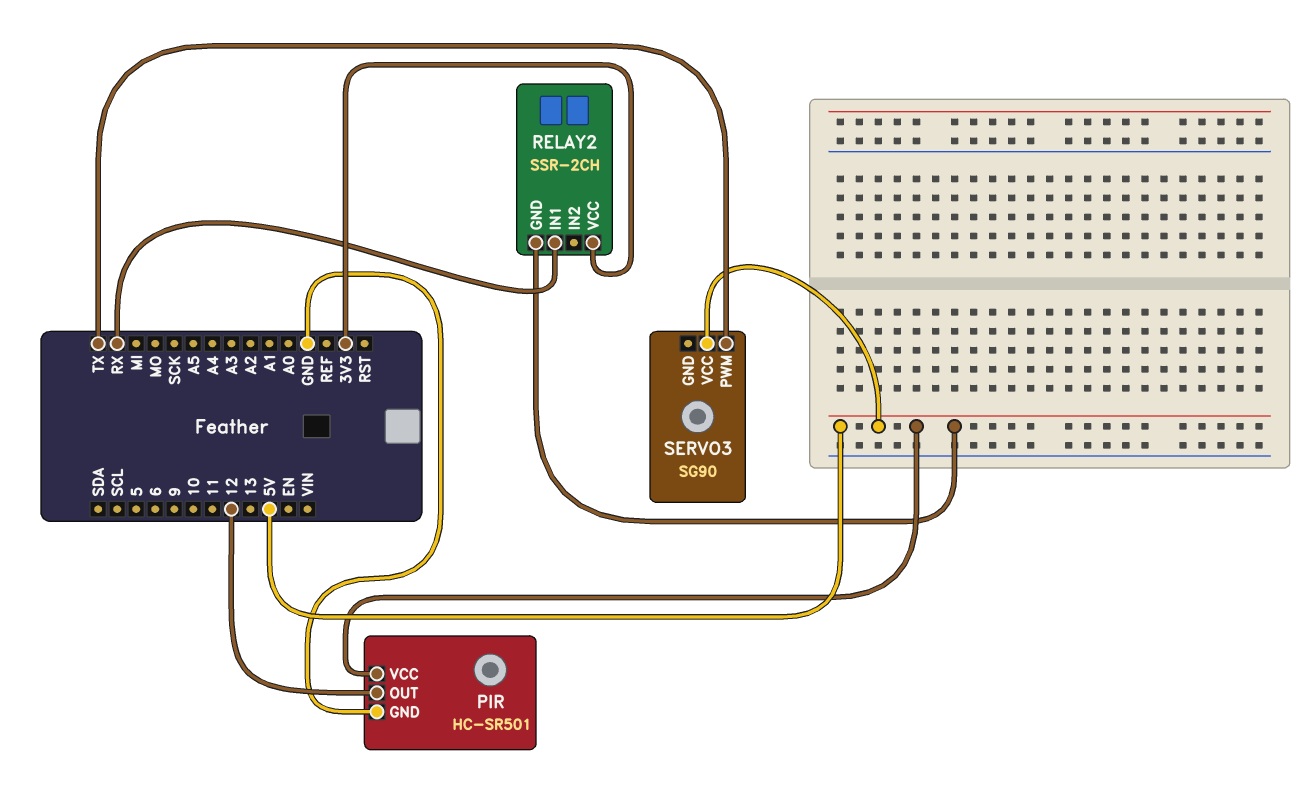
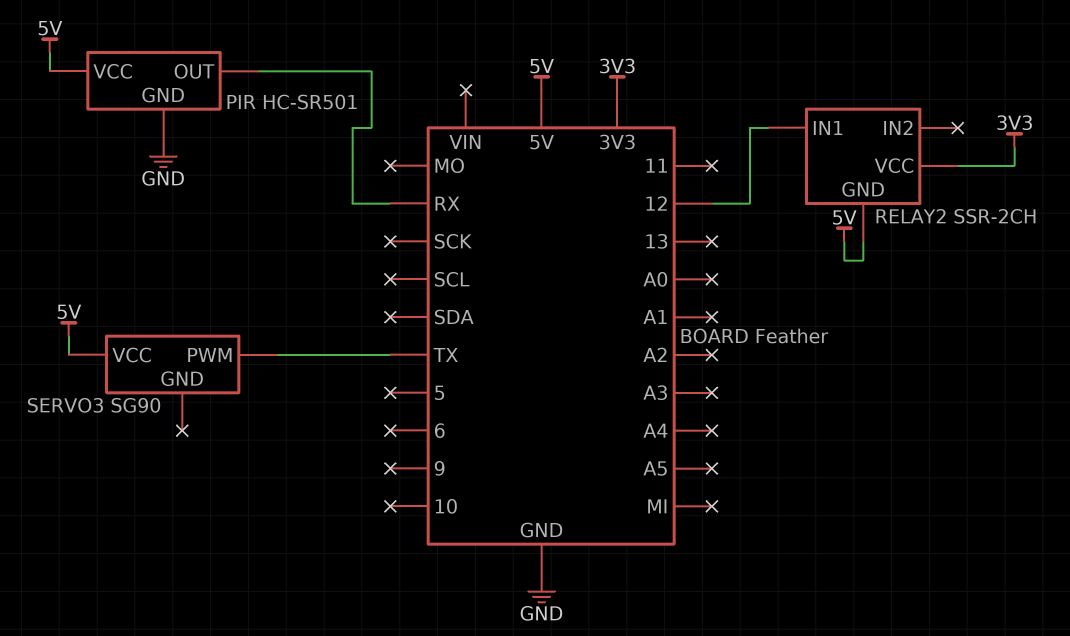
PIR pin OUT: 12 -> RX
RELAY2 pin IN1: RX -> 12

